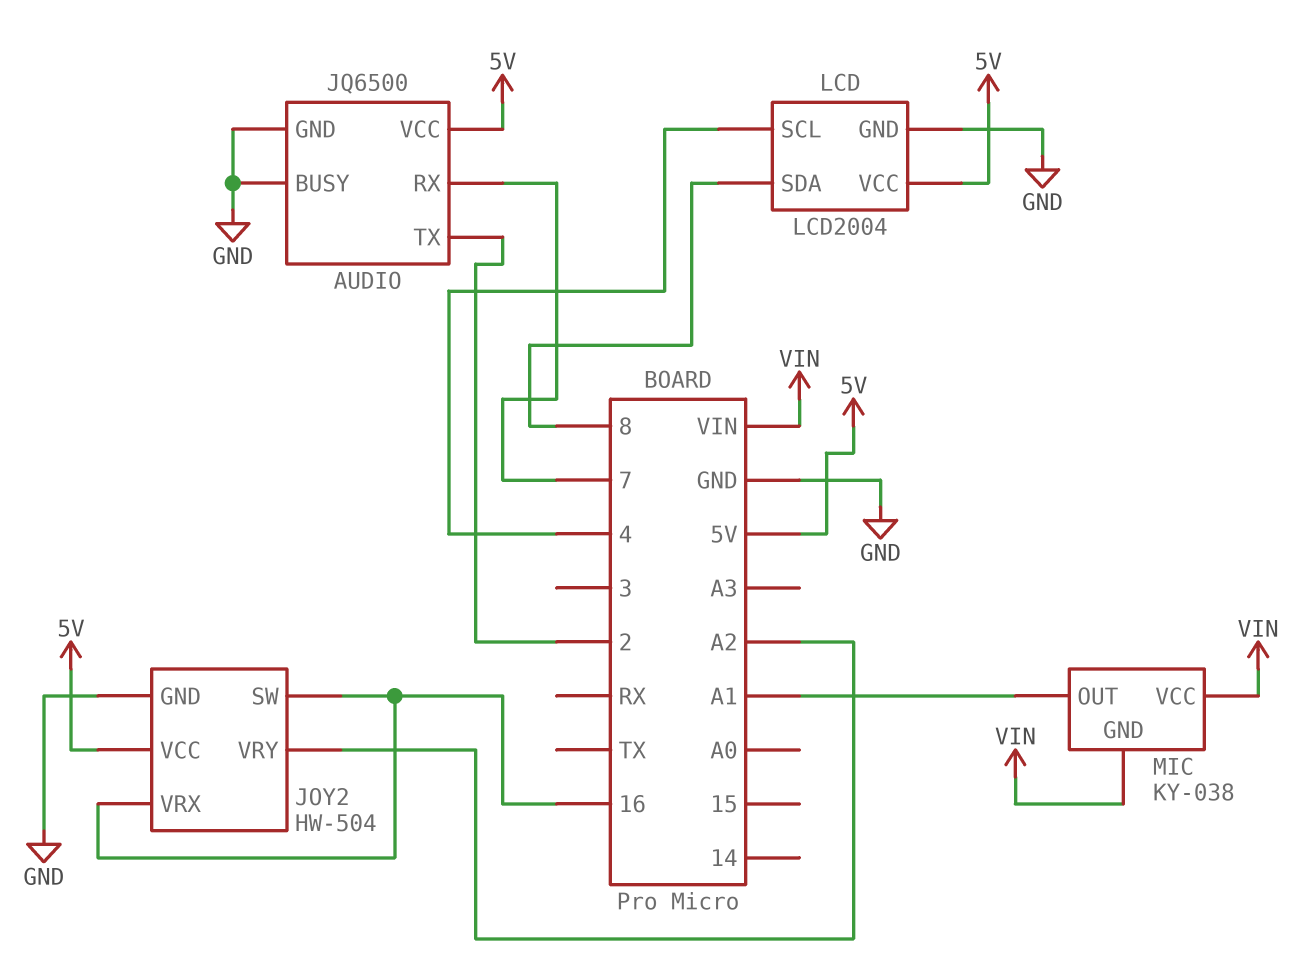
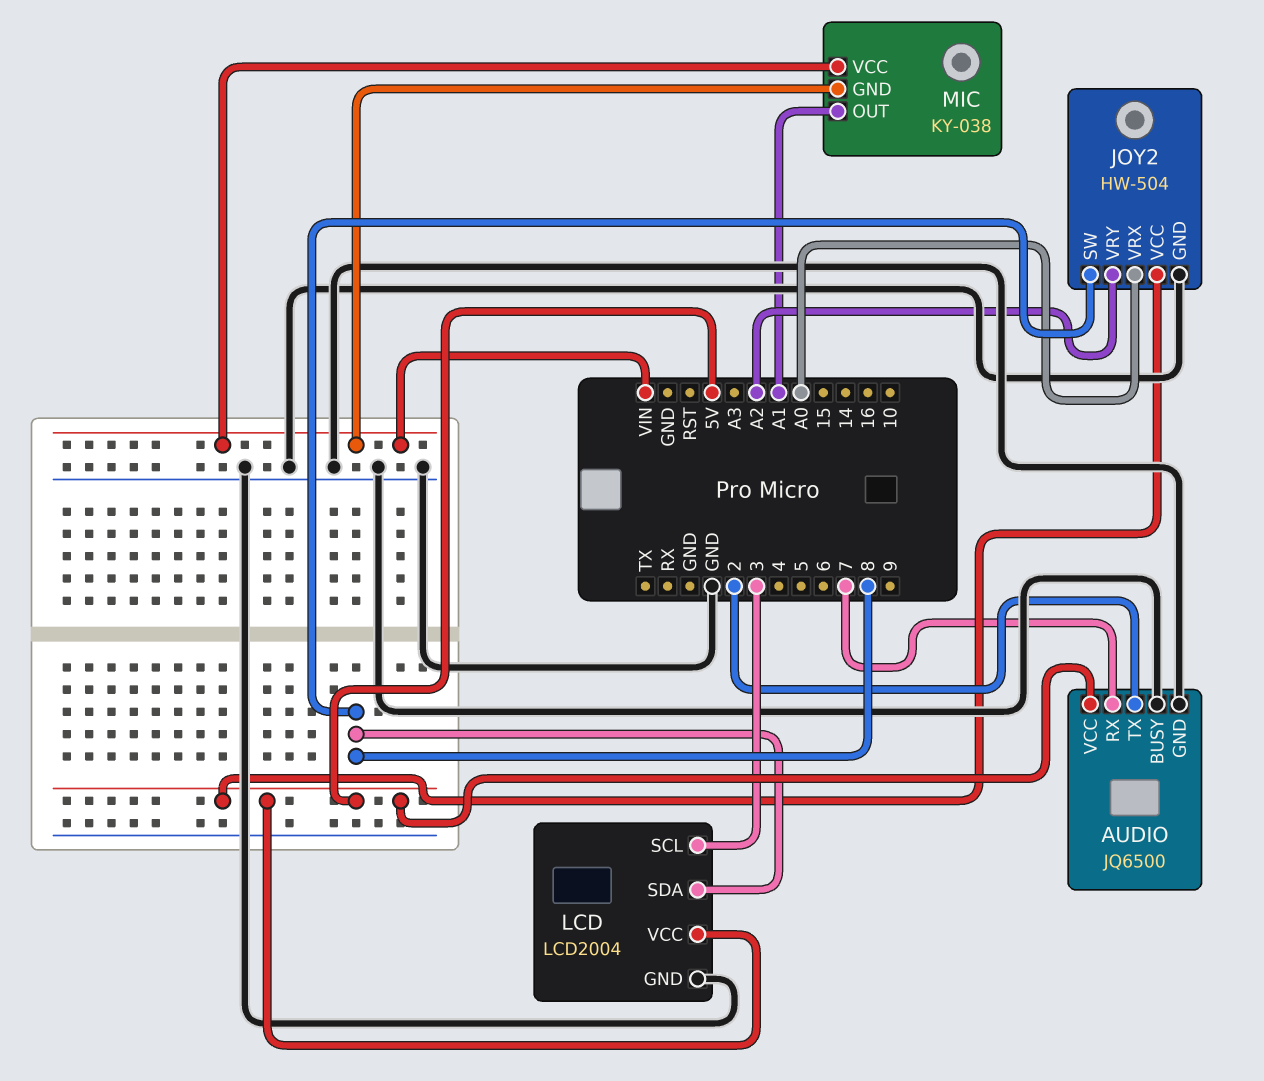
JOY2 pin SW: 16 -> 8
JOY2 pin VRX: 16 -> A0
LCD pin SCL: 4 -> 3

